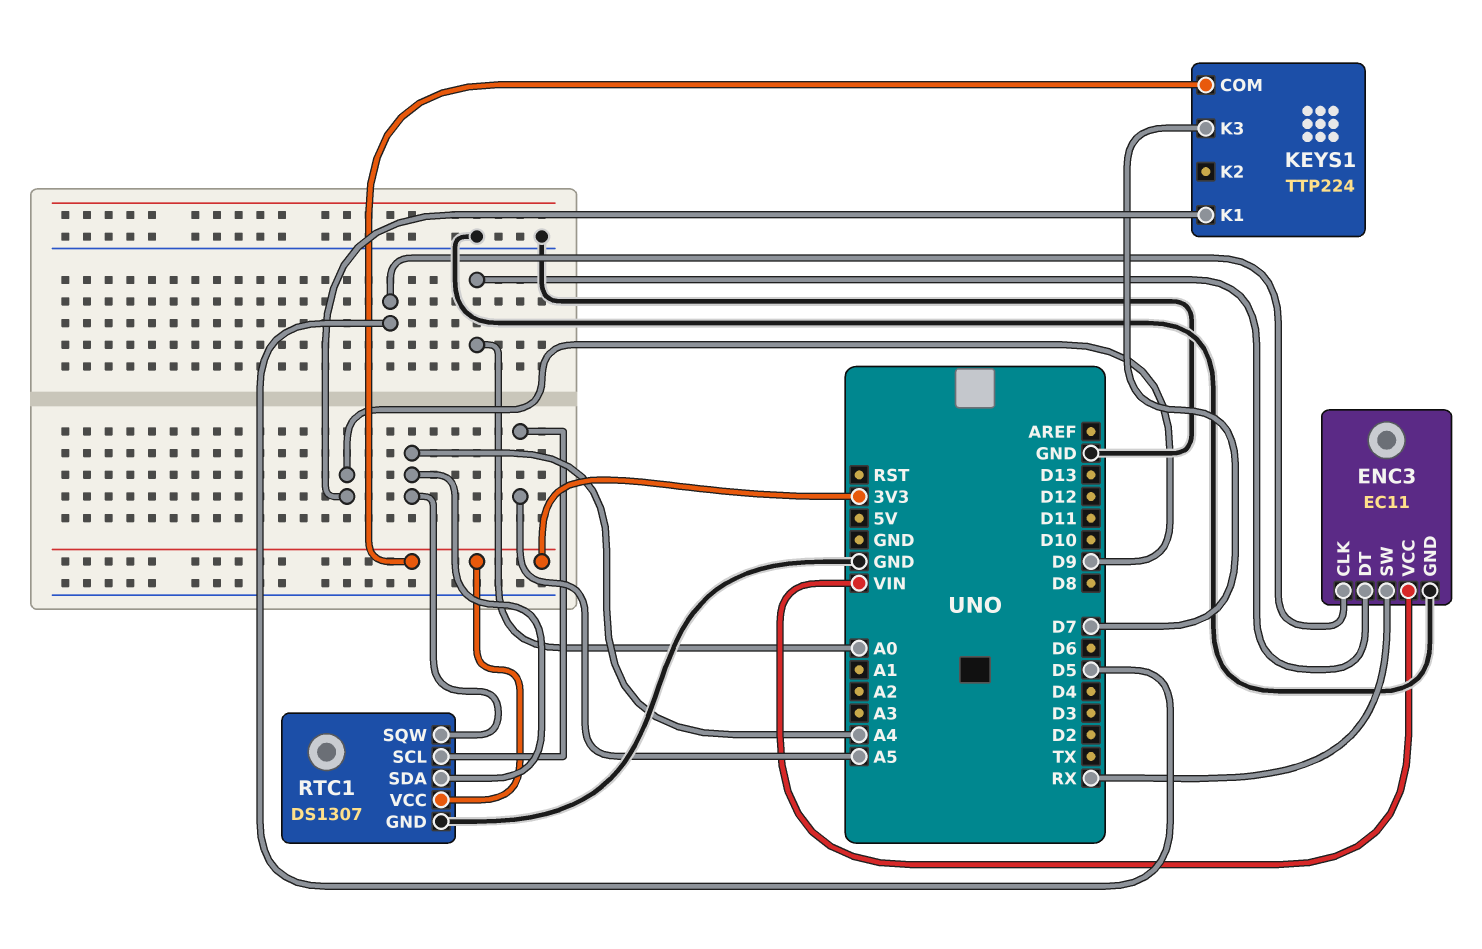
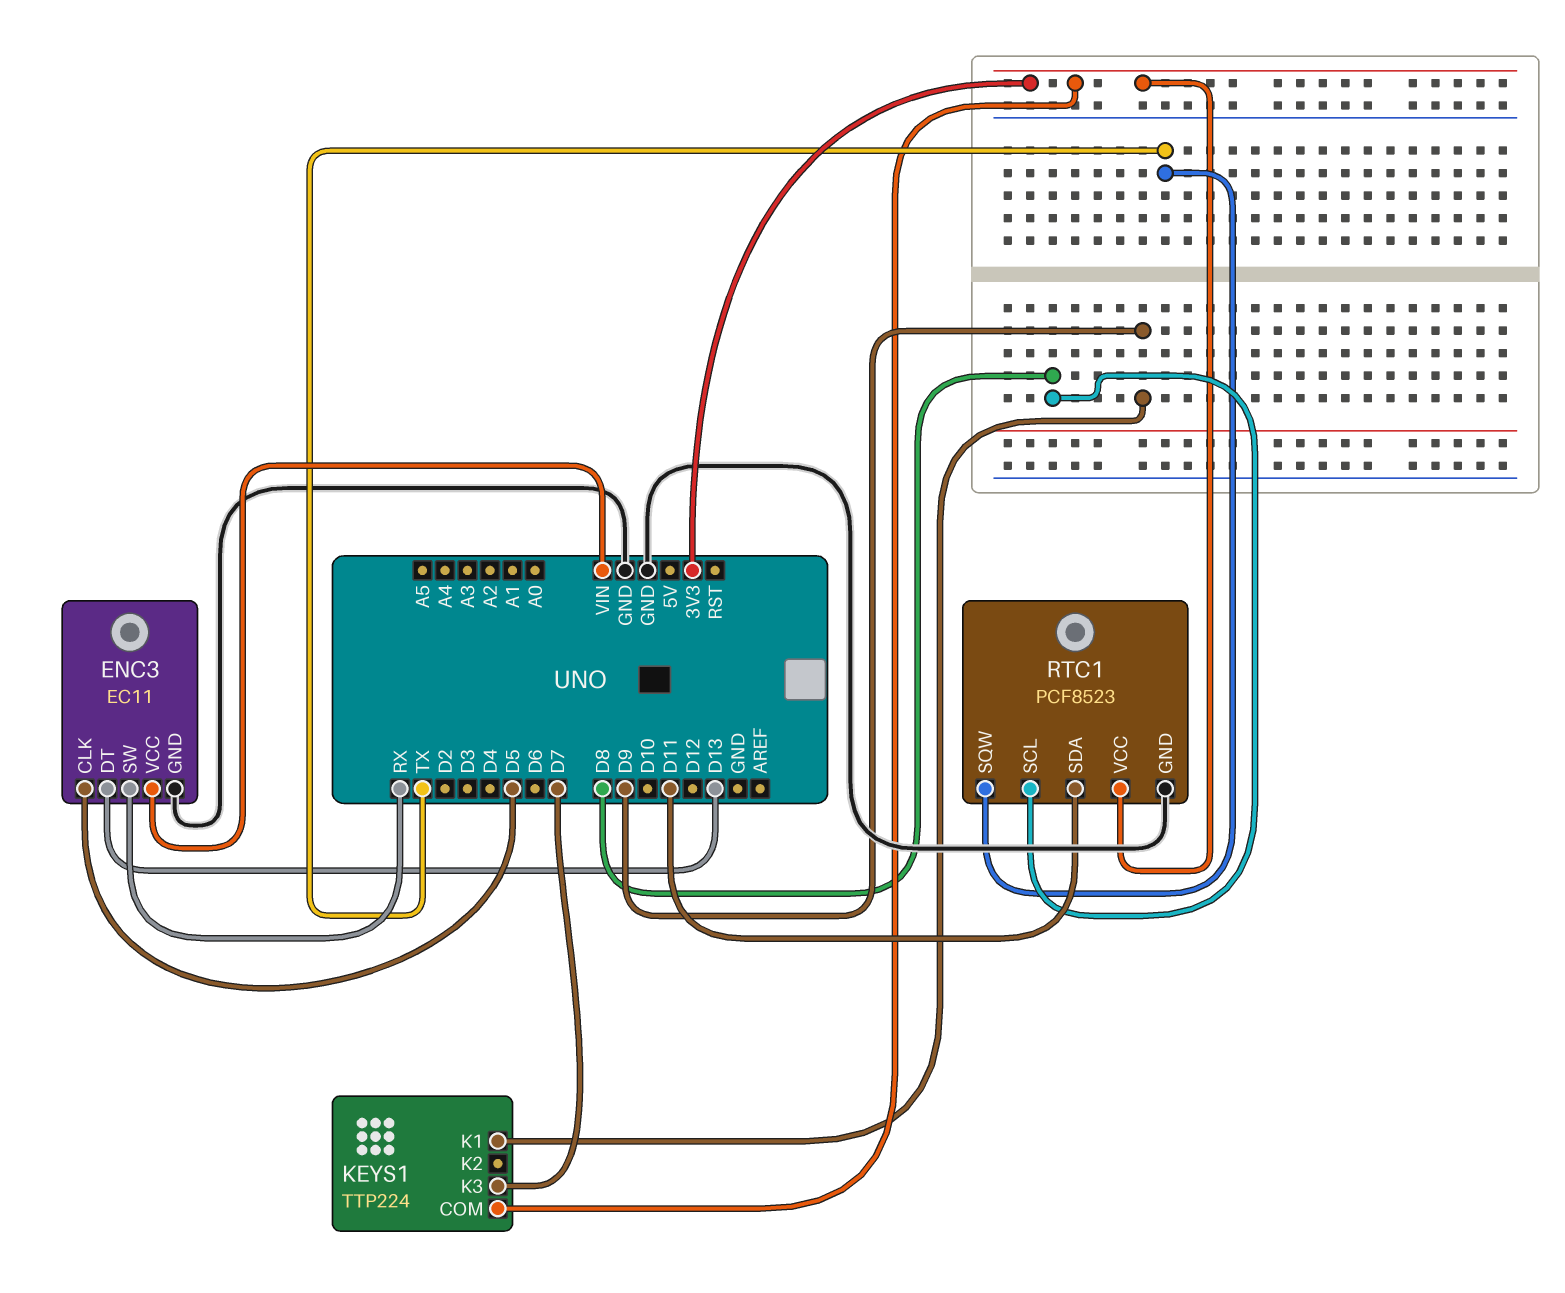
ENC3 pin DT: A0 -> D13
RTC1: DS1307 -> PCF8523
RTC1 pin SCL: A5 -> D8
RTC1 pin SDA: A4 -> D11
RTC1 pin SQW: A4 -> TX

